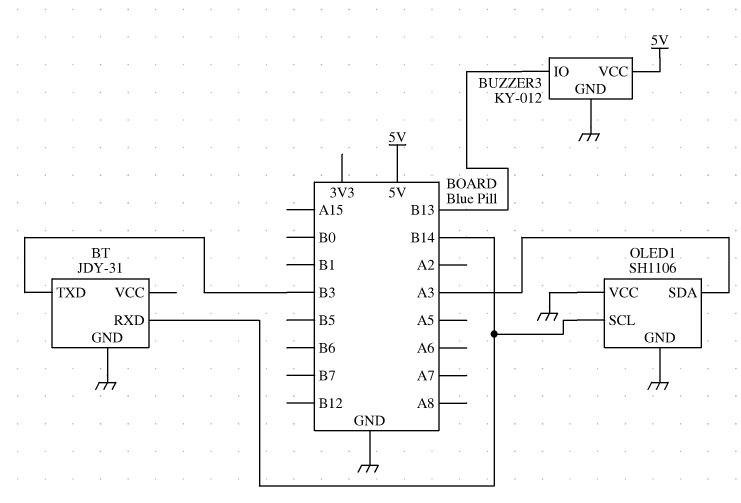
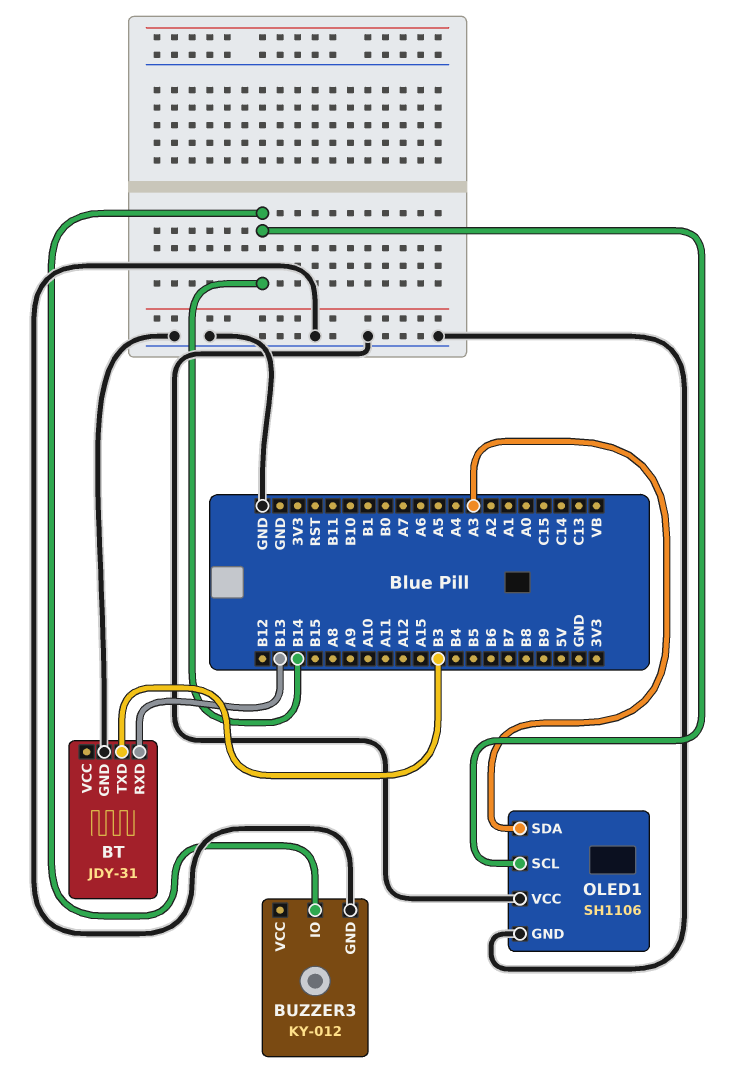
BT pin RXD: B14 -> B13
BUZZER3 pin IO: B13 -> B14
BUZZER3 pin VCC: 5V -> none

